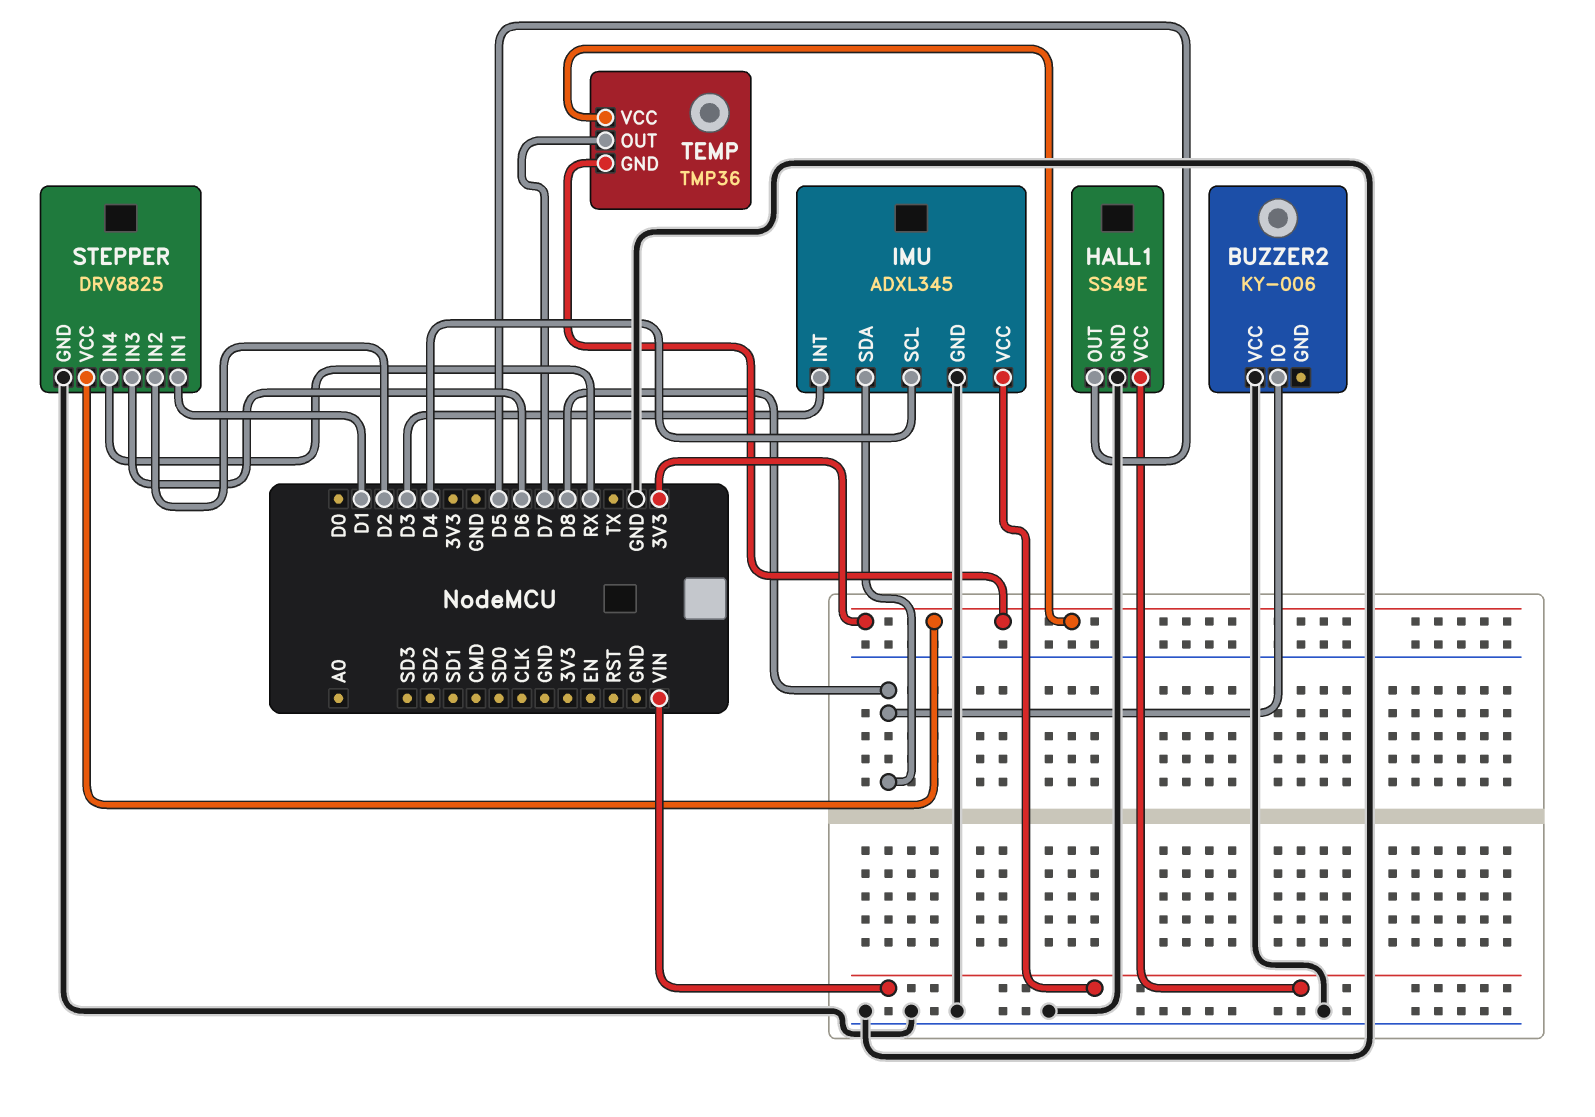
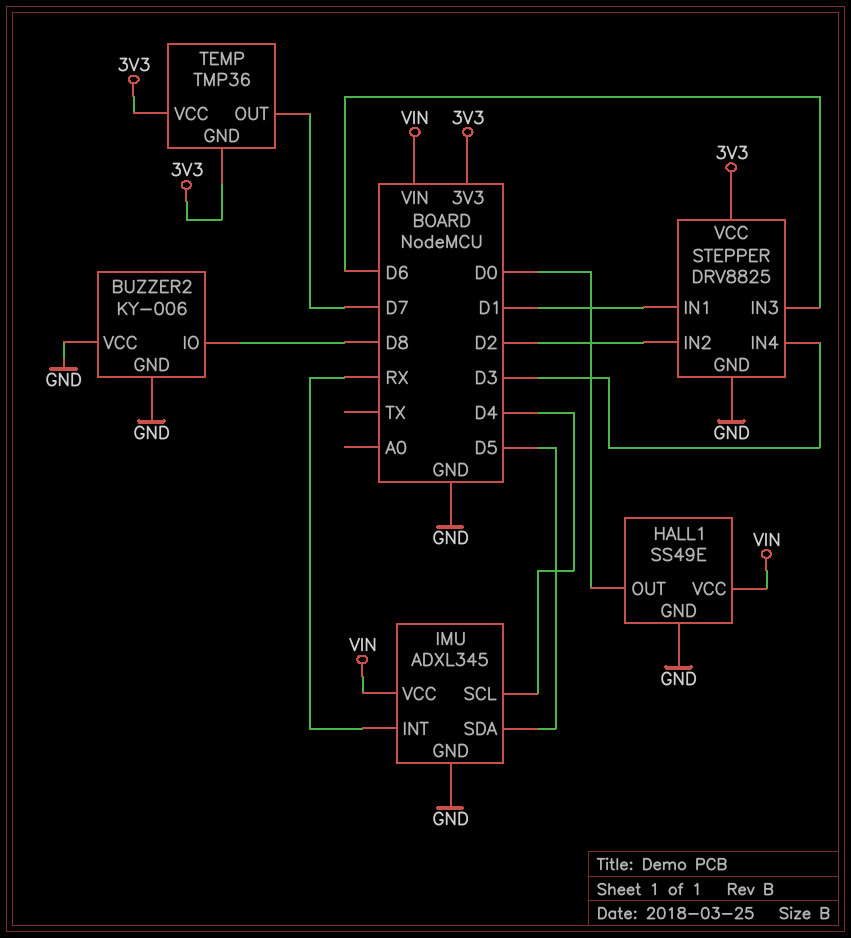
BUZZER2 pin GND: none -> GND
HALL1 pin OUT: D5 -> D0
IMU pin INT: D3 -> RX
IMU pin SDA: D8 -> D5
STEPPER pin IN4: RX -> D3

